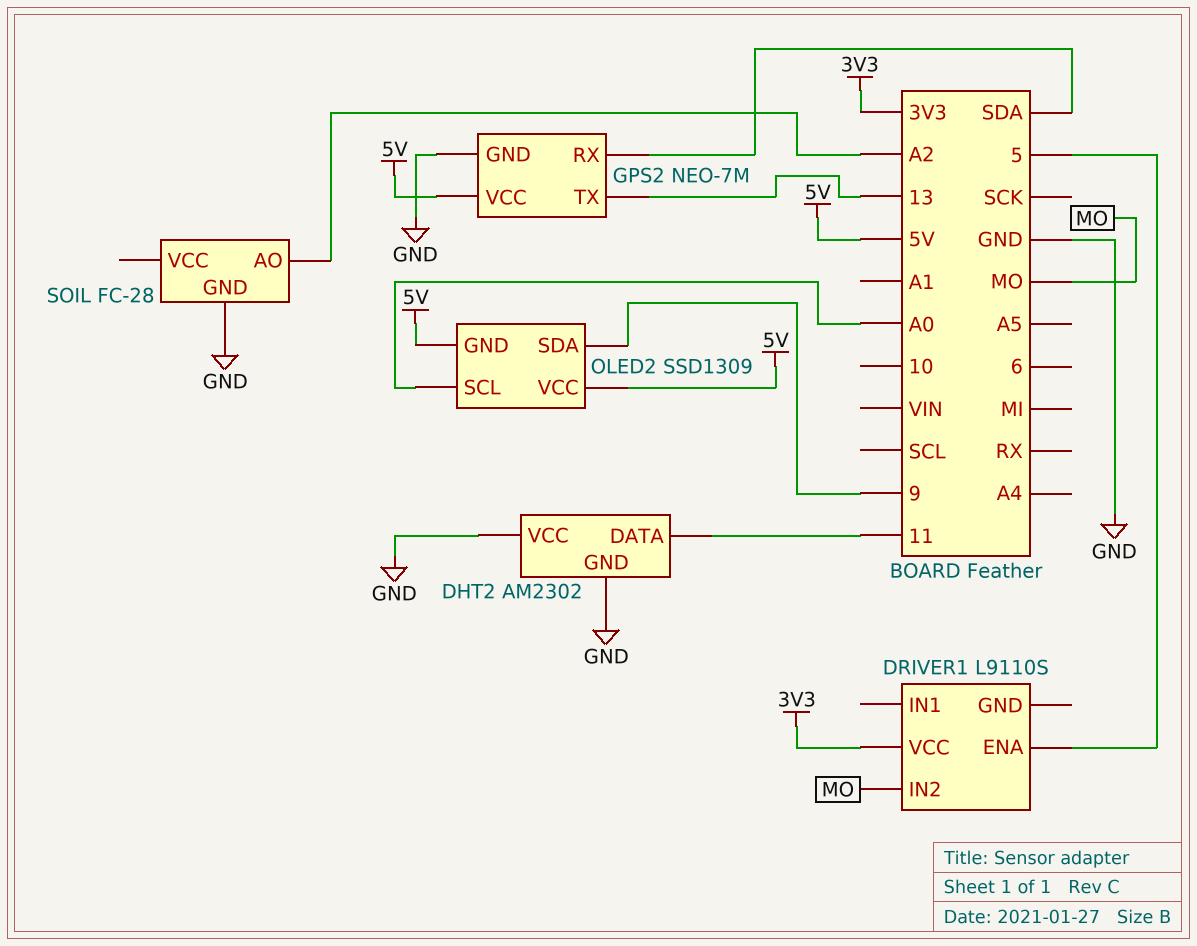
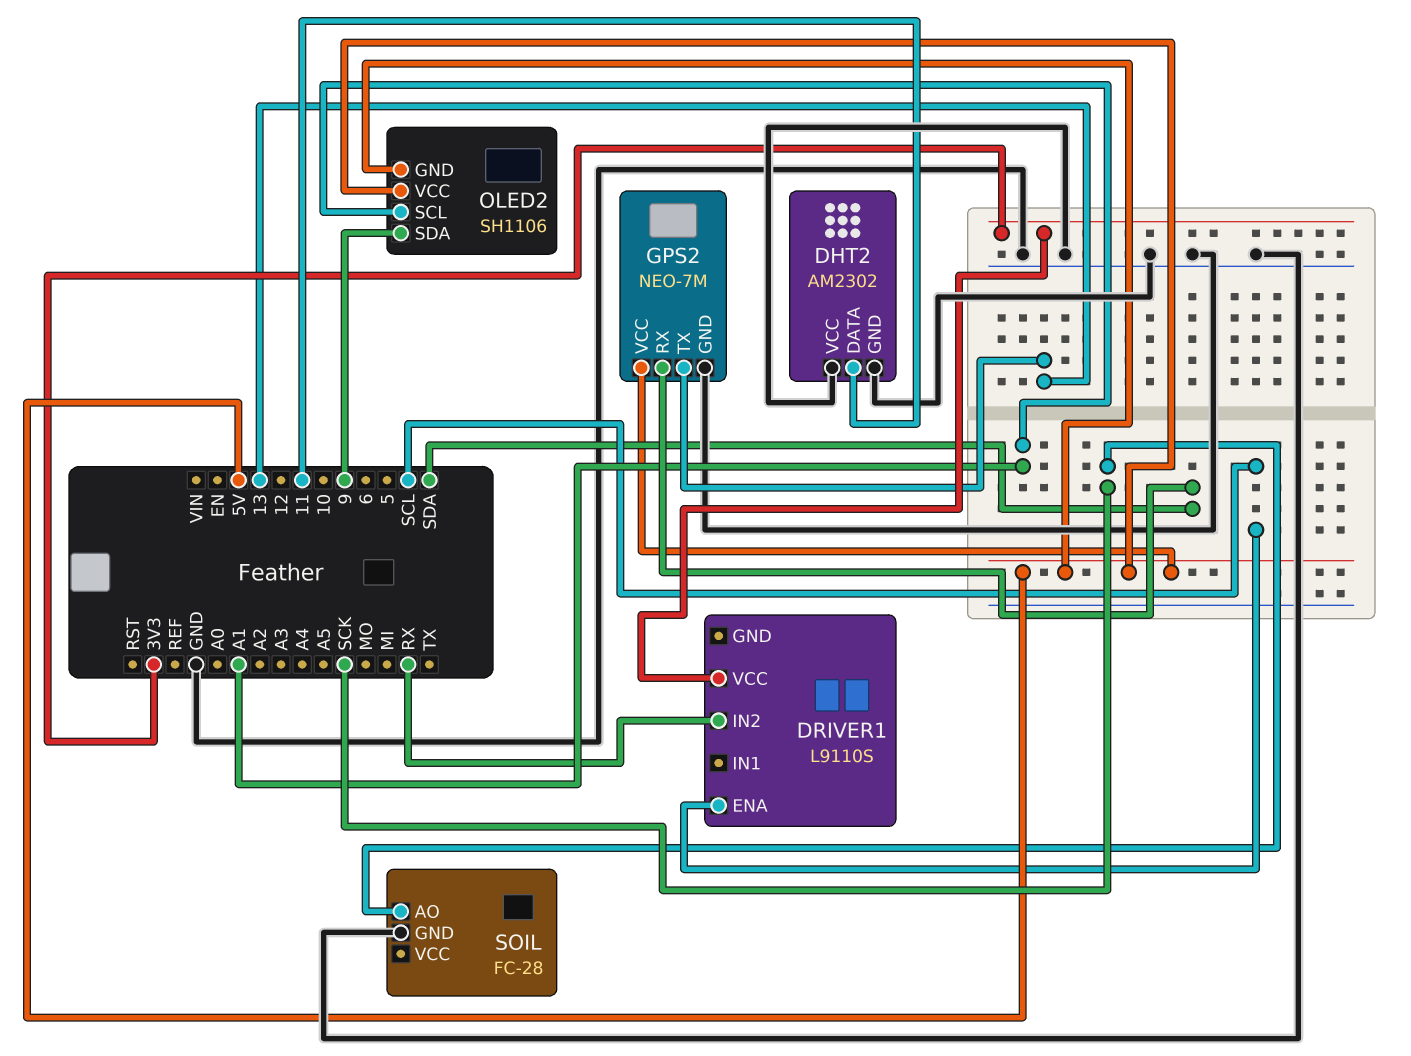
DRIVER1 pin ENA: 5 -> SCL
DRIVER1 pin IN2: MO -> RX
OLED2: SSD1309 -> SH1106
OLED2 pin SCL: A0 -> A1
SOIL pin AO: A2 -> SCK

